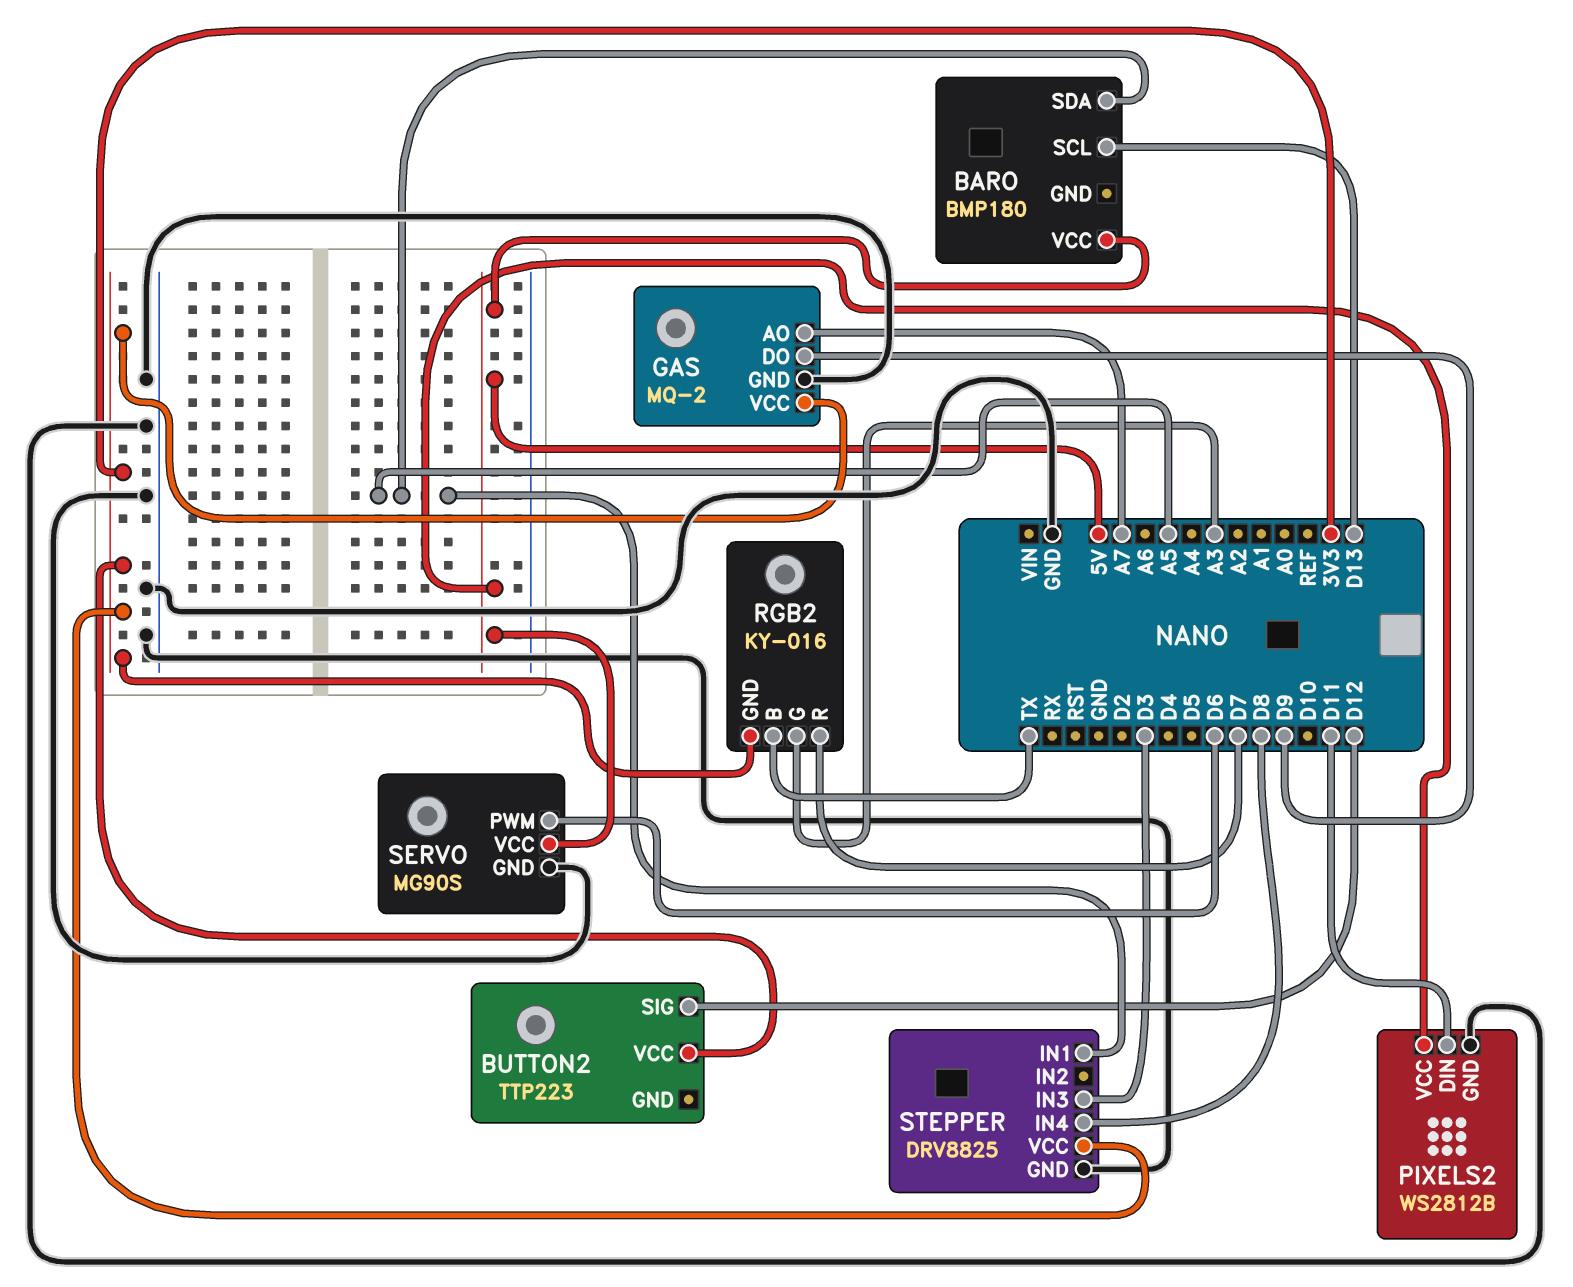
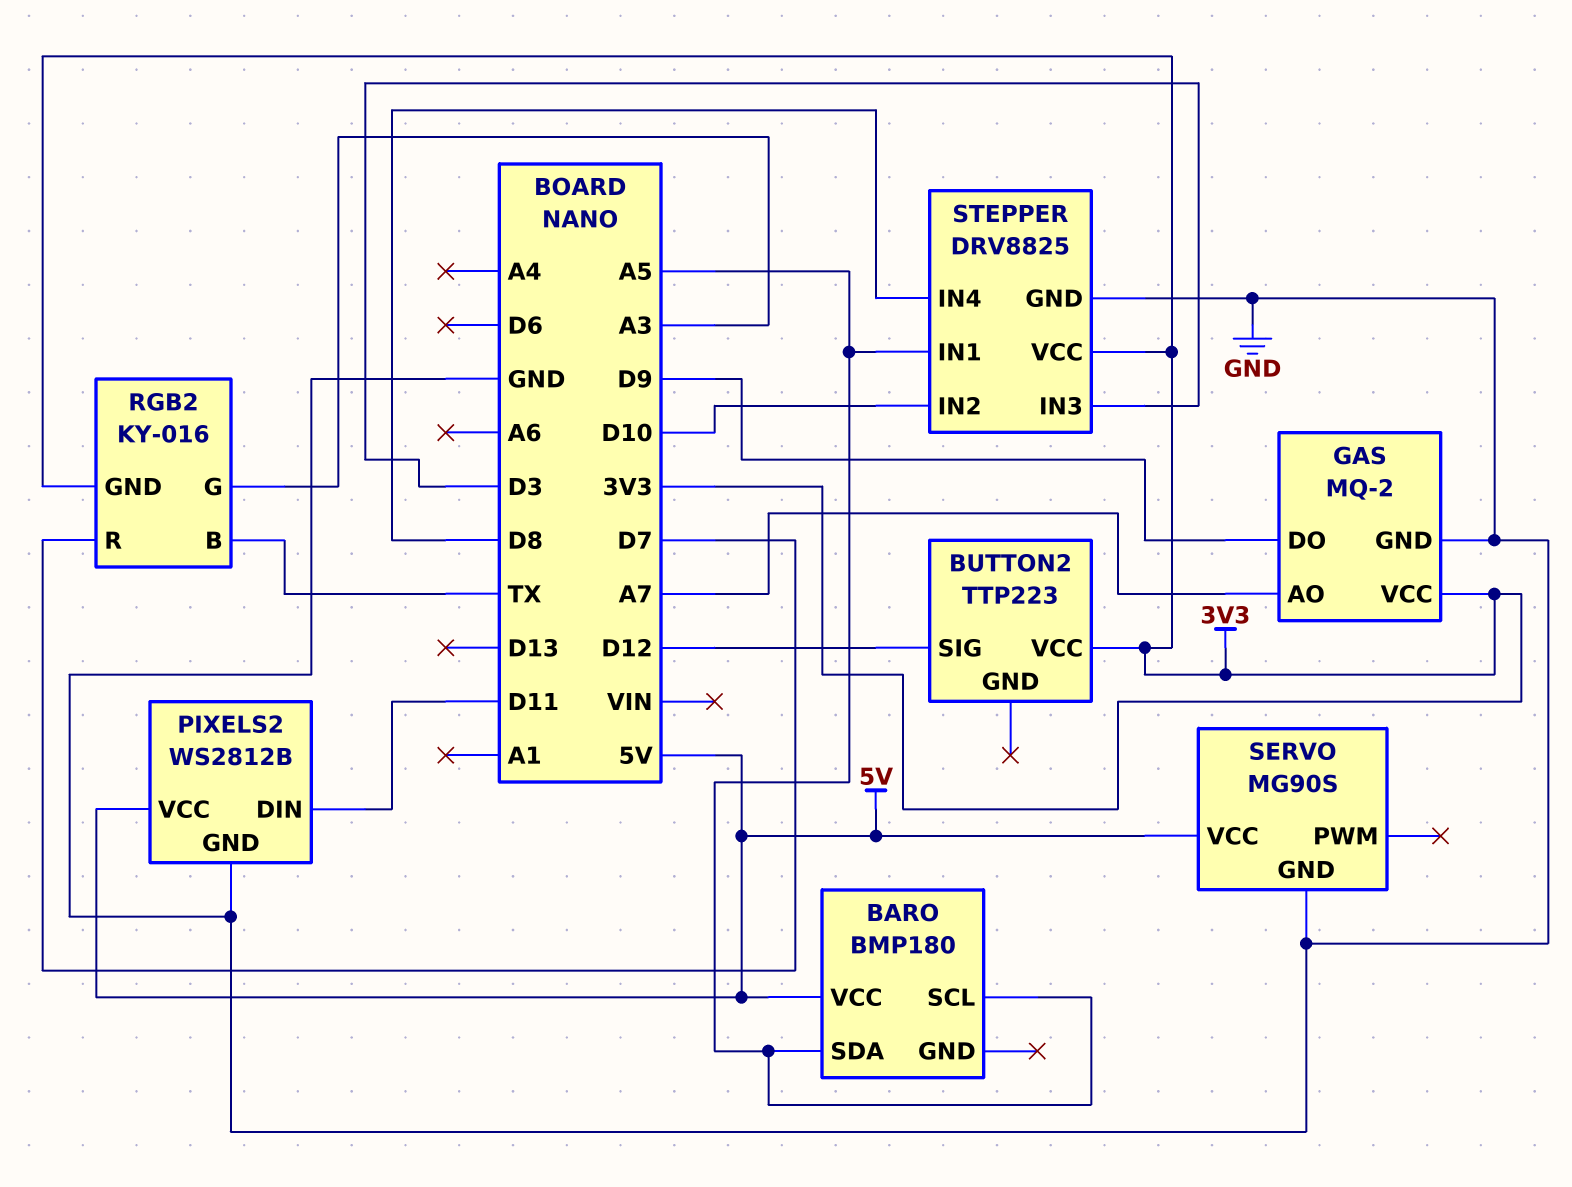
BARO pin SCL: D13 -> A5
SERVO pin PWM: D6 -> none
STEPPER pin IN2: none -> D10

